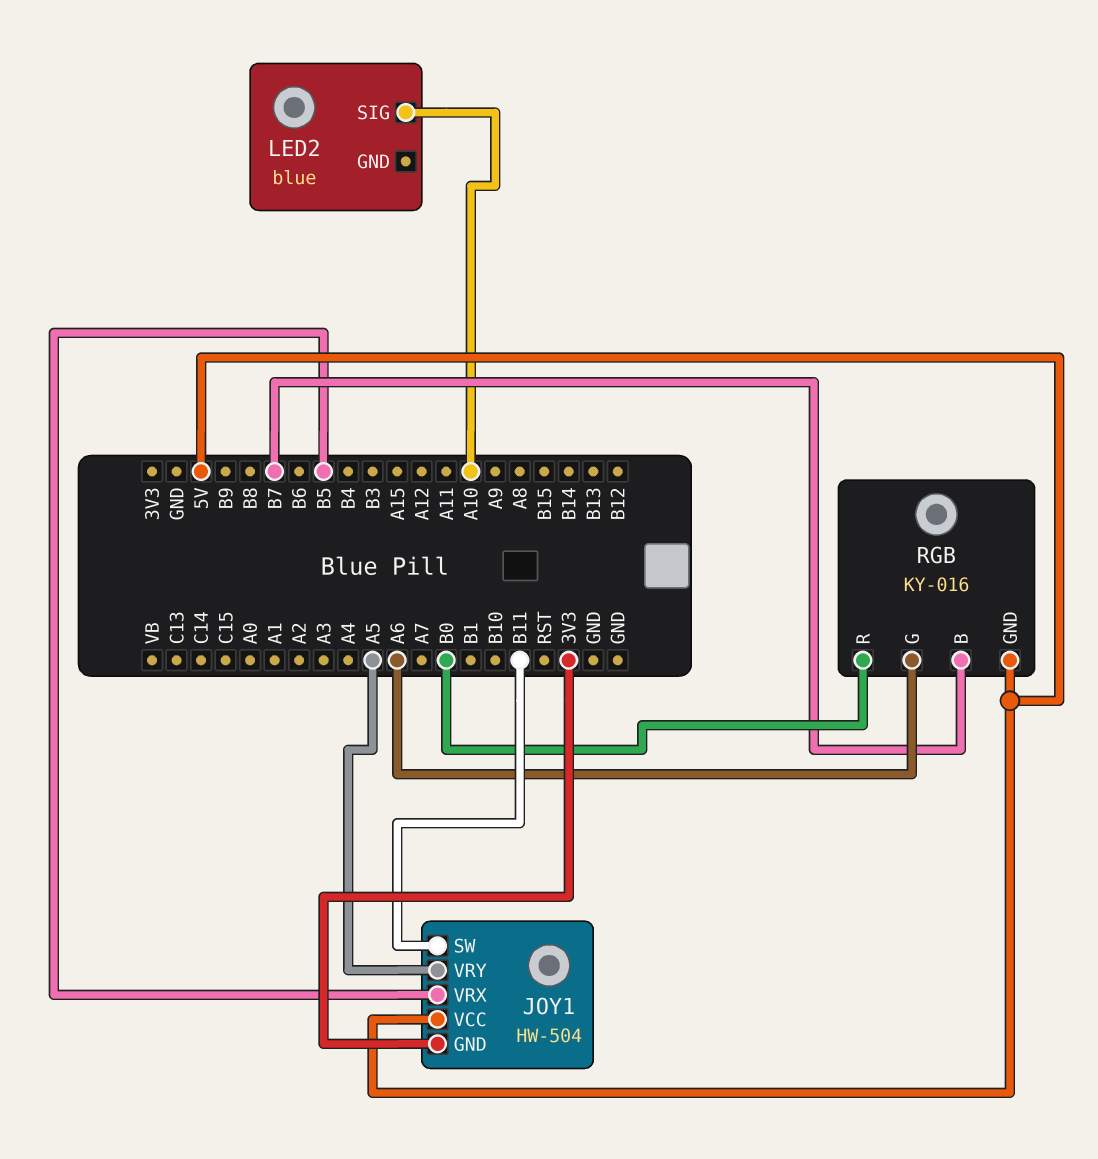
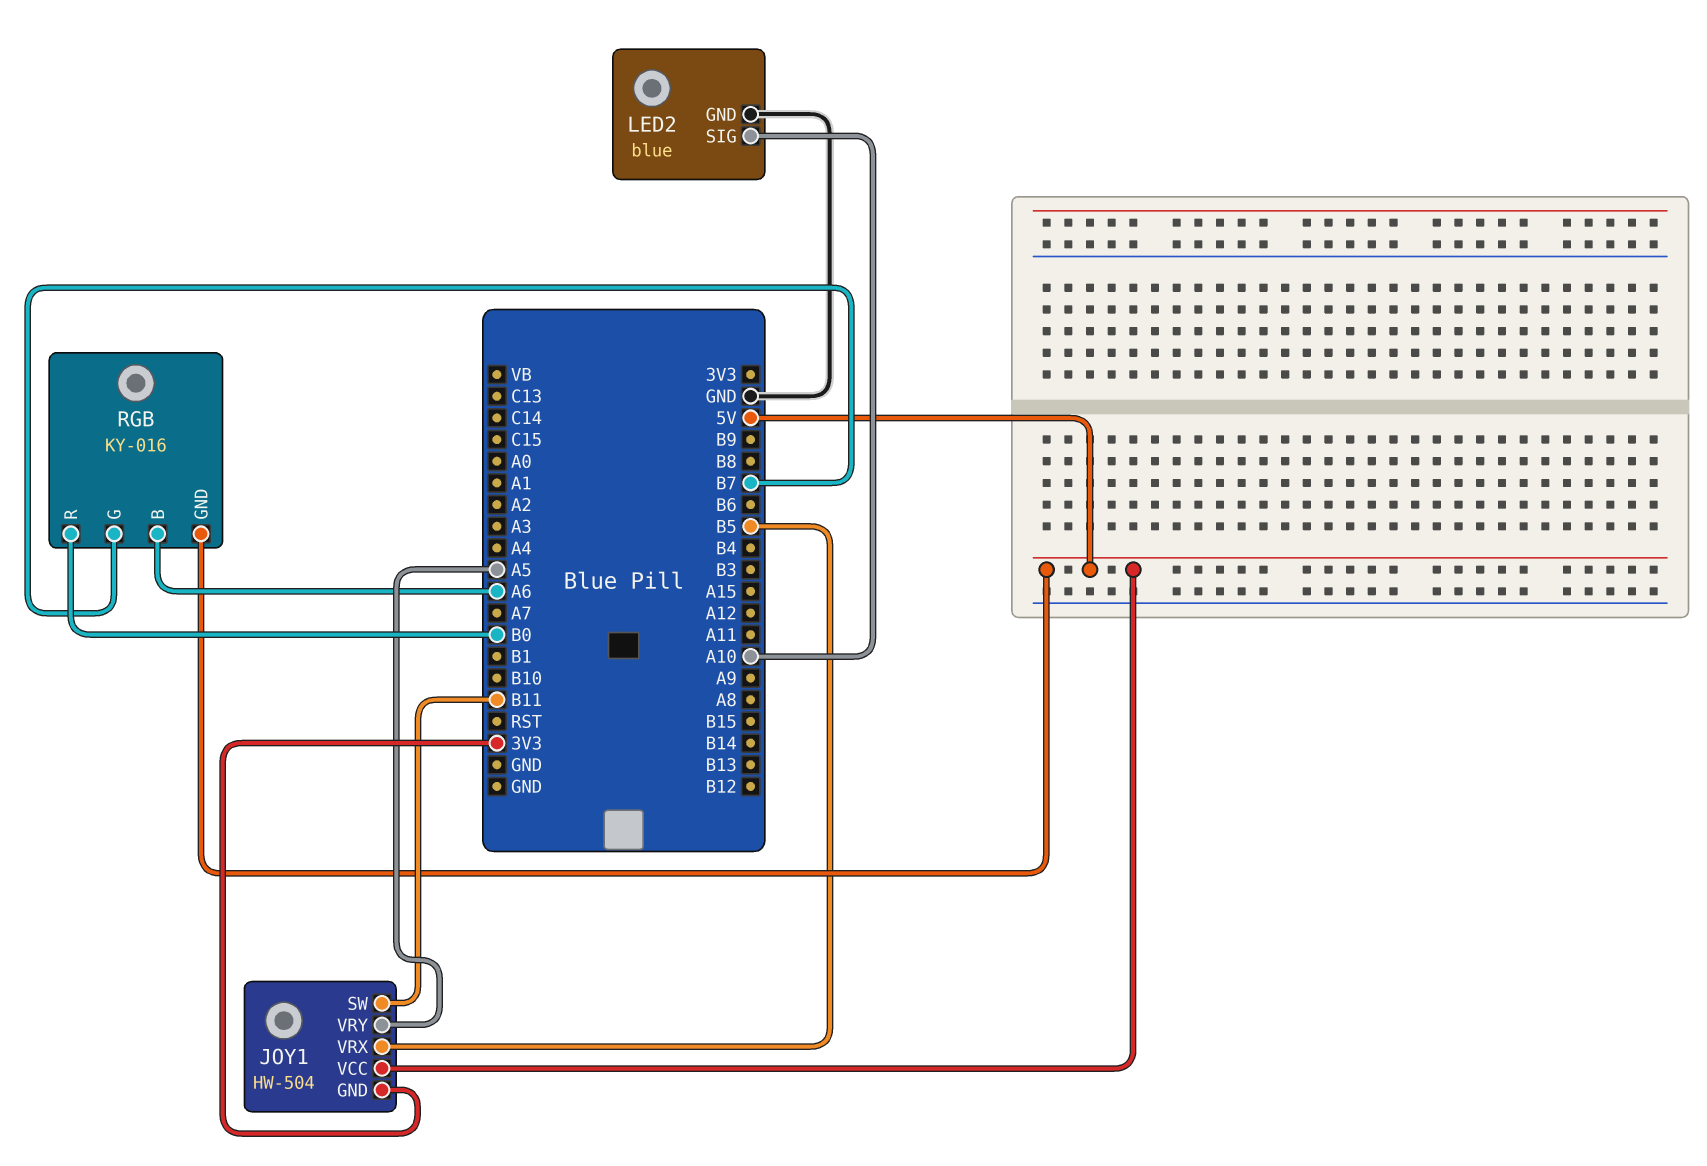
LED2 pin GND: none -> GND
RGB pin B: B7 -> A6
RGB pin G: A6 -> B7

